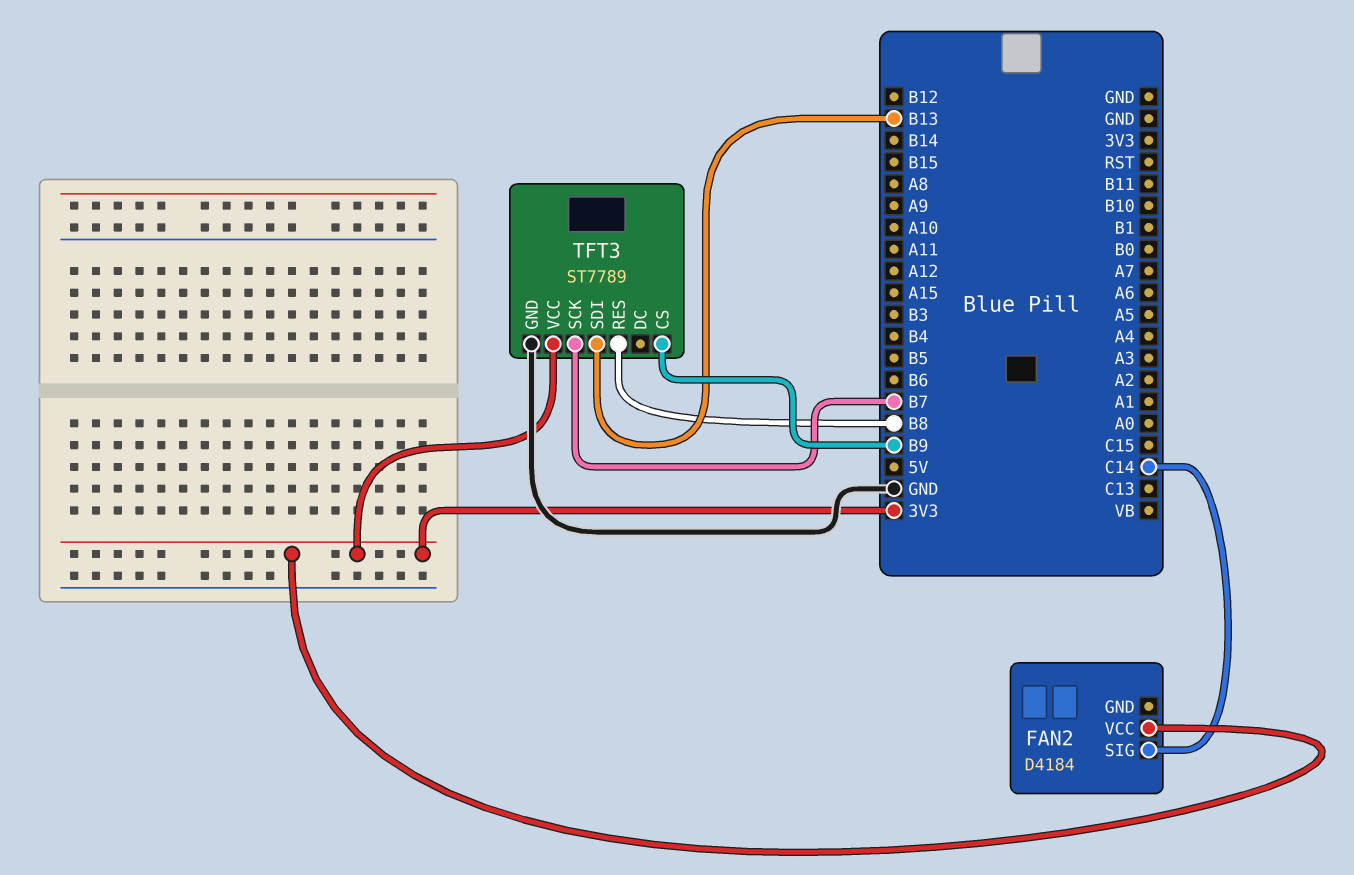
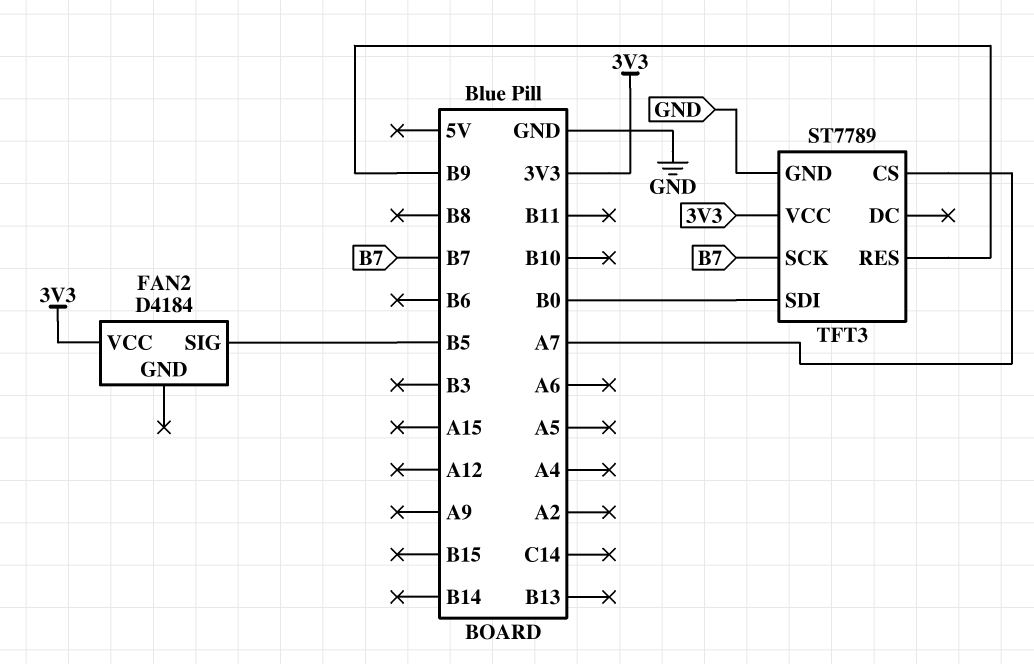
FAN2 pin SIG: C14 -> B5
TFT3 pin CS: B9 -> A7
TFT3 pin RES: B8 -> B9
TFT3 pin SDI: B13 -> B0

